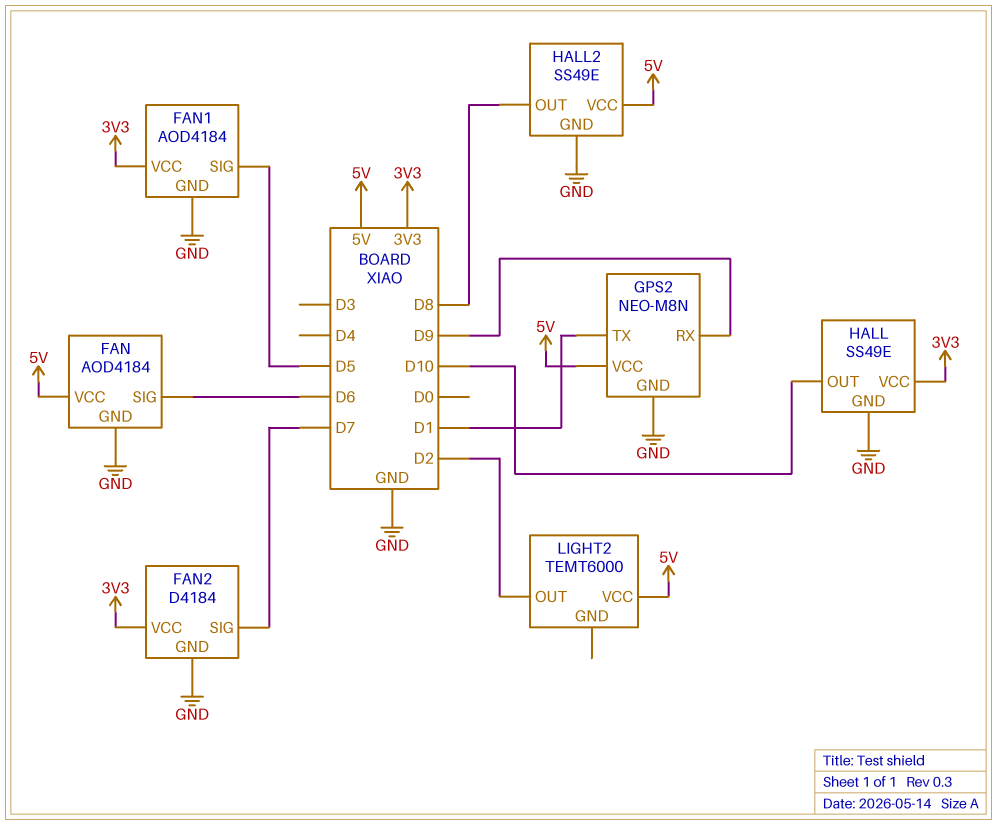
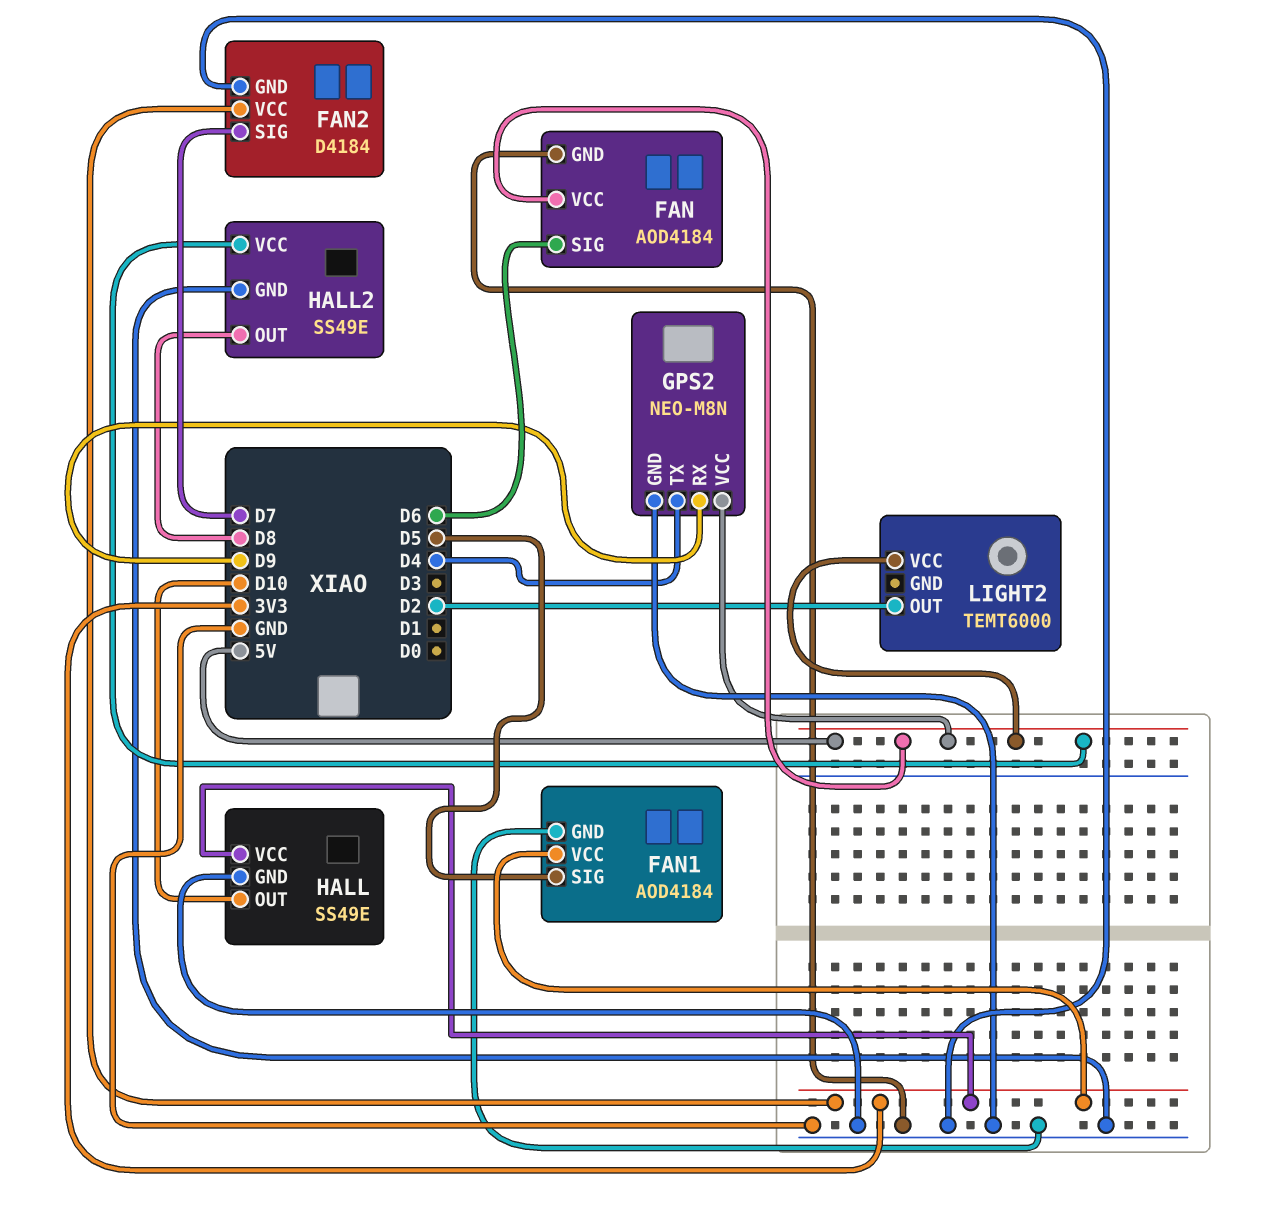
GPS2 pin TX: D1 -> D4

